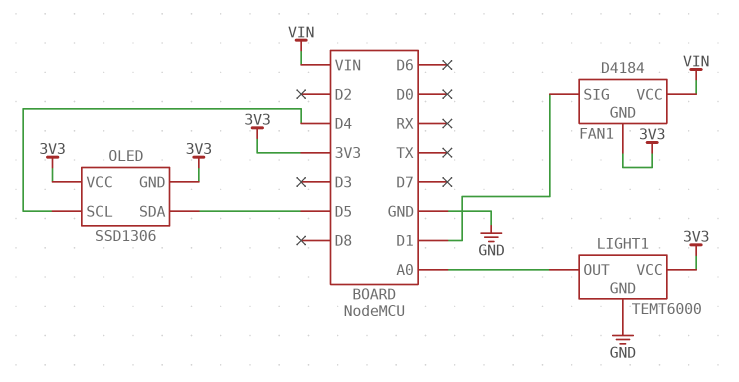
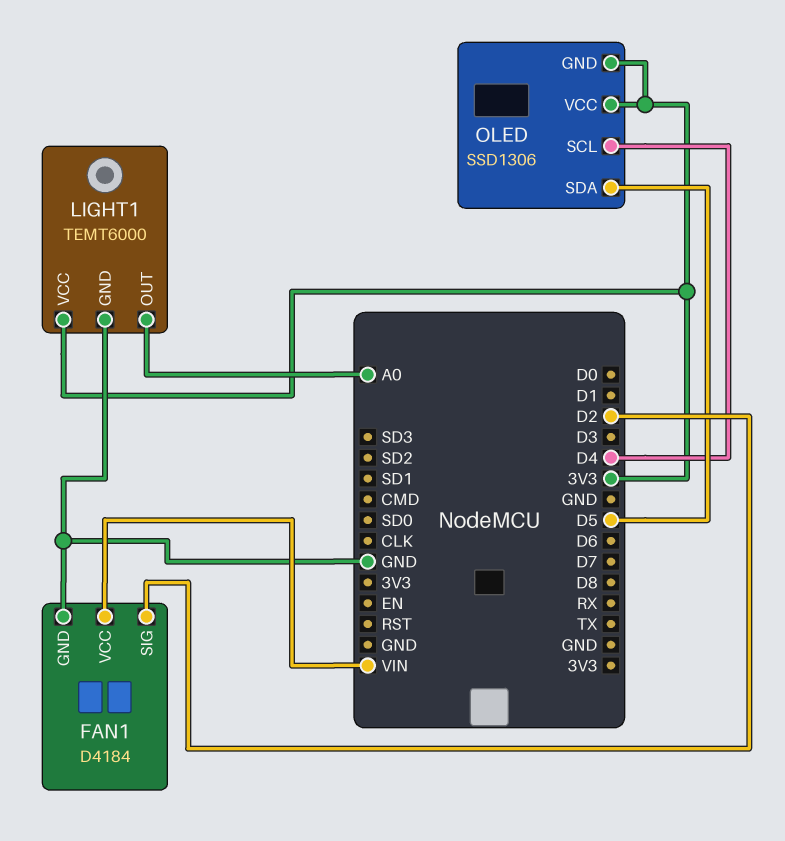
FAN1 pin GND: 3V3 -> GND
FAN1 pin SIG: D1 -> D2

